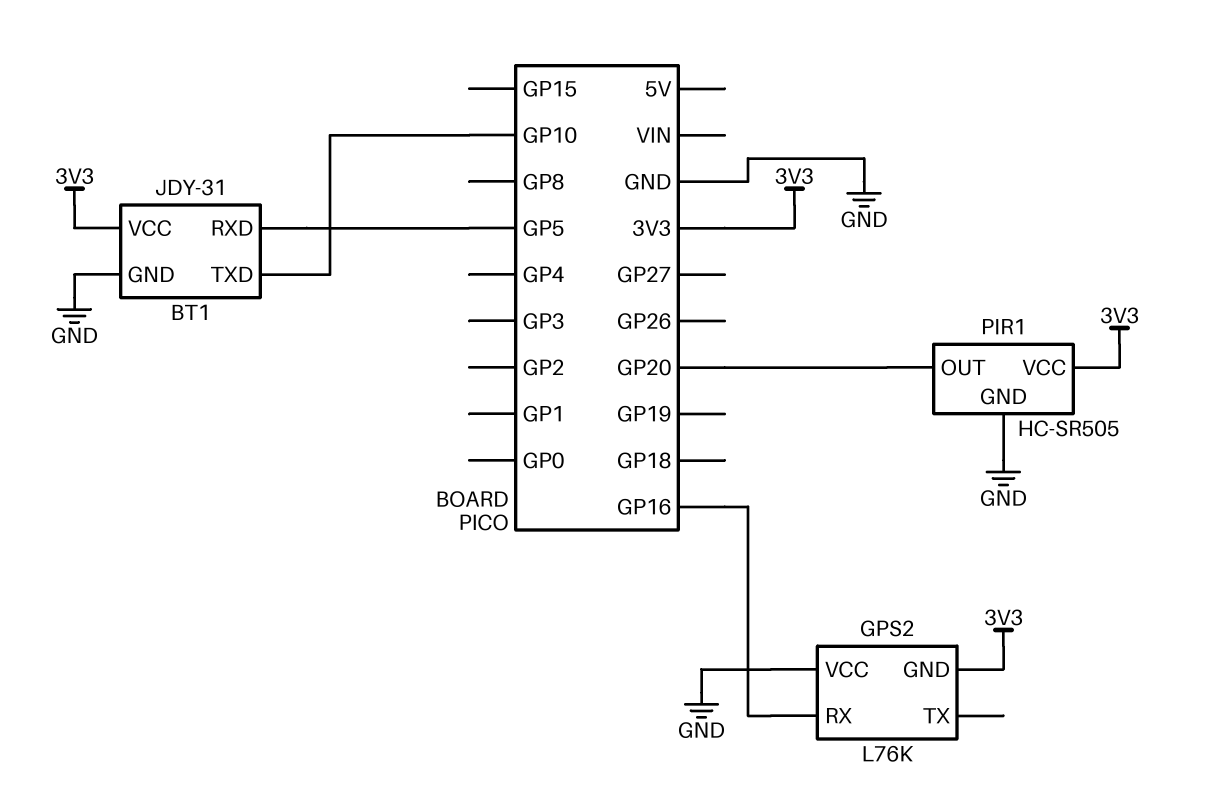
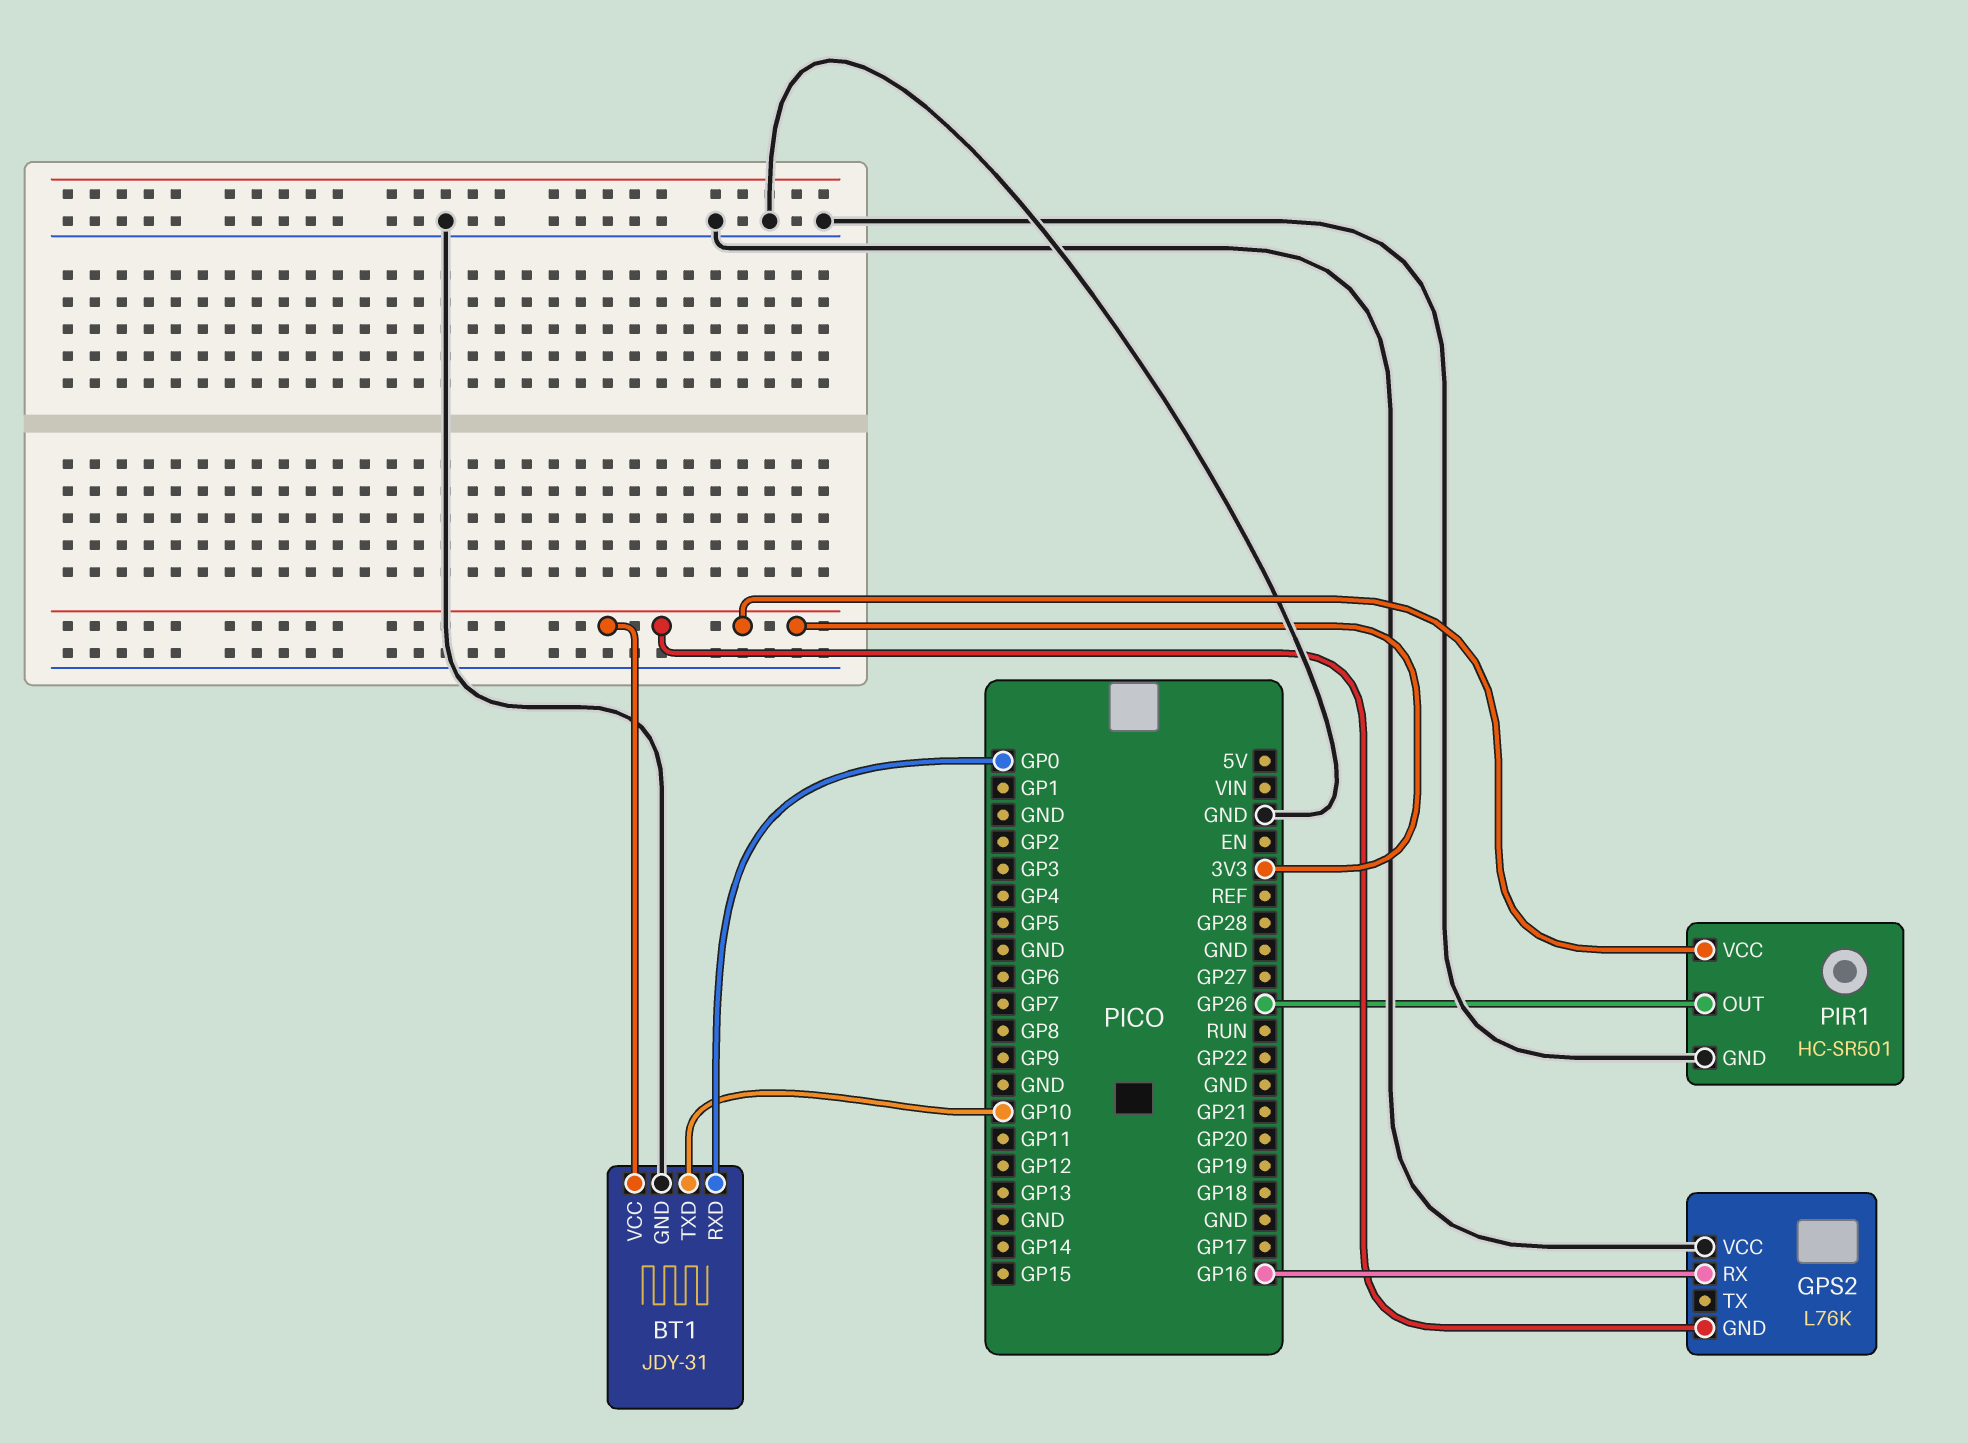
BT1 pin RXD: GP5 -> GP0
PIR1: HC-SR505 -> HC-SR501
PIR1 pin OUT: GP20 -> GP26

